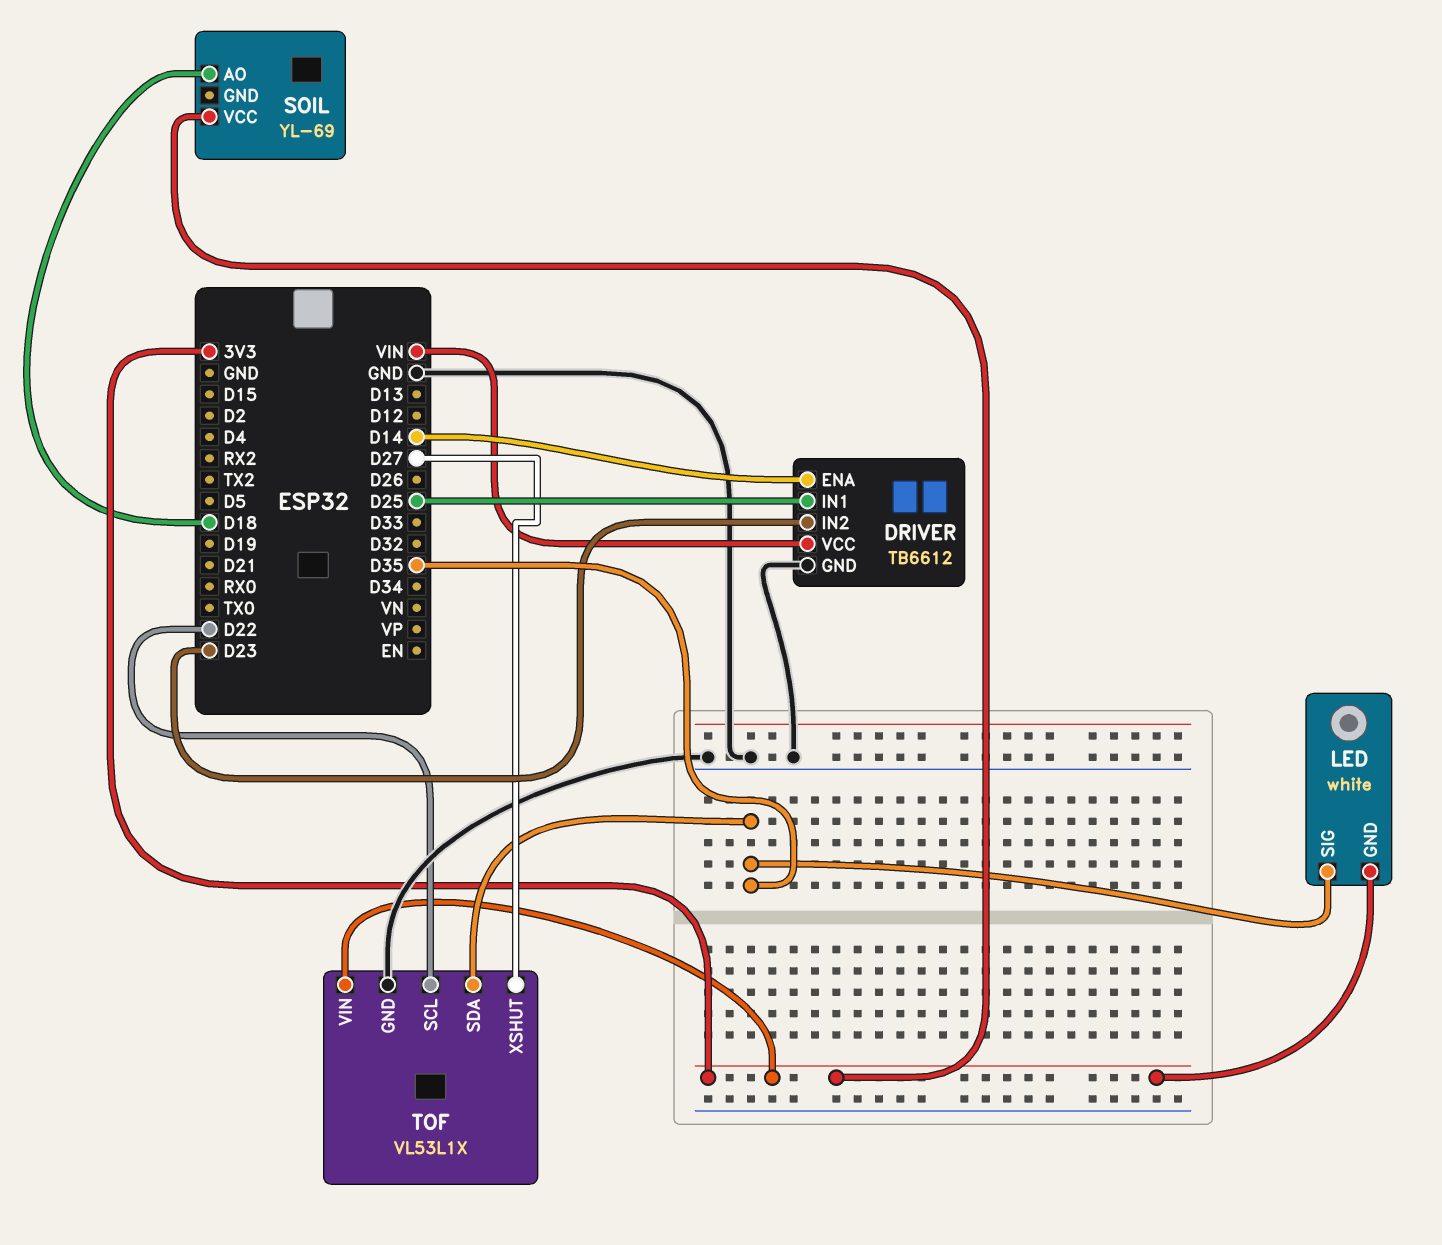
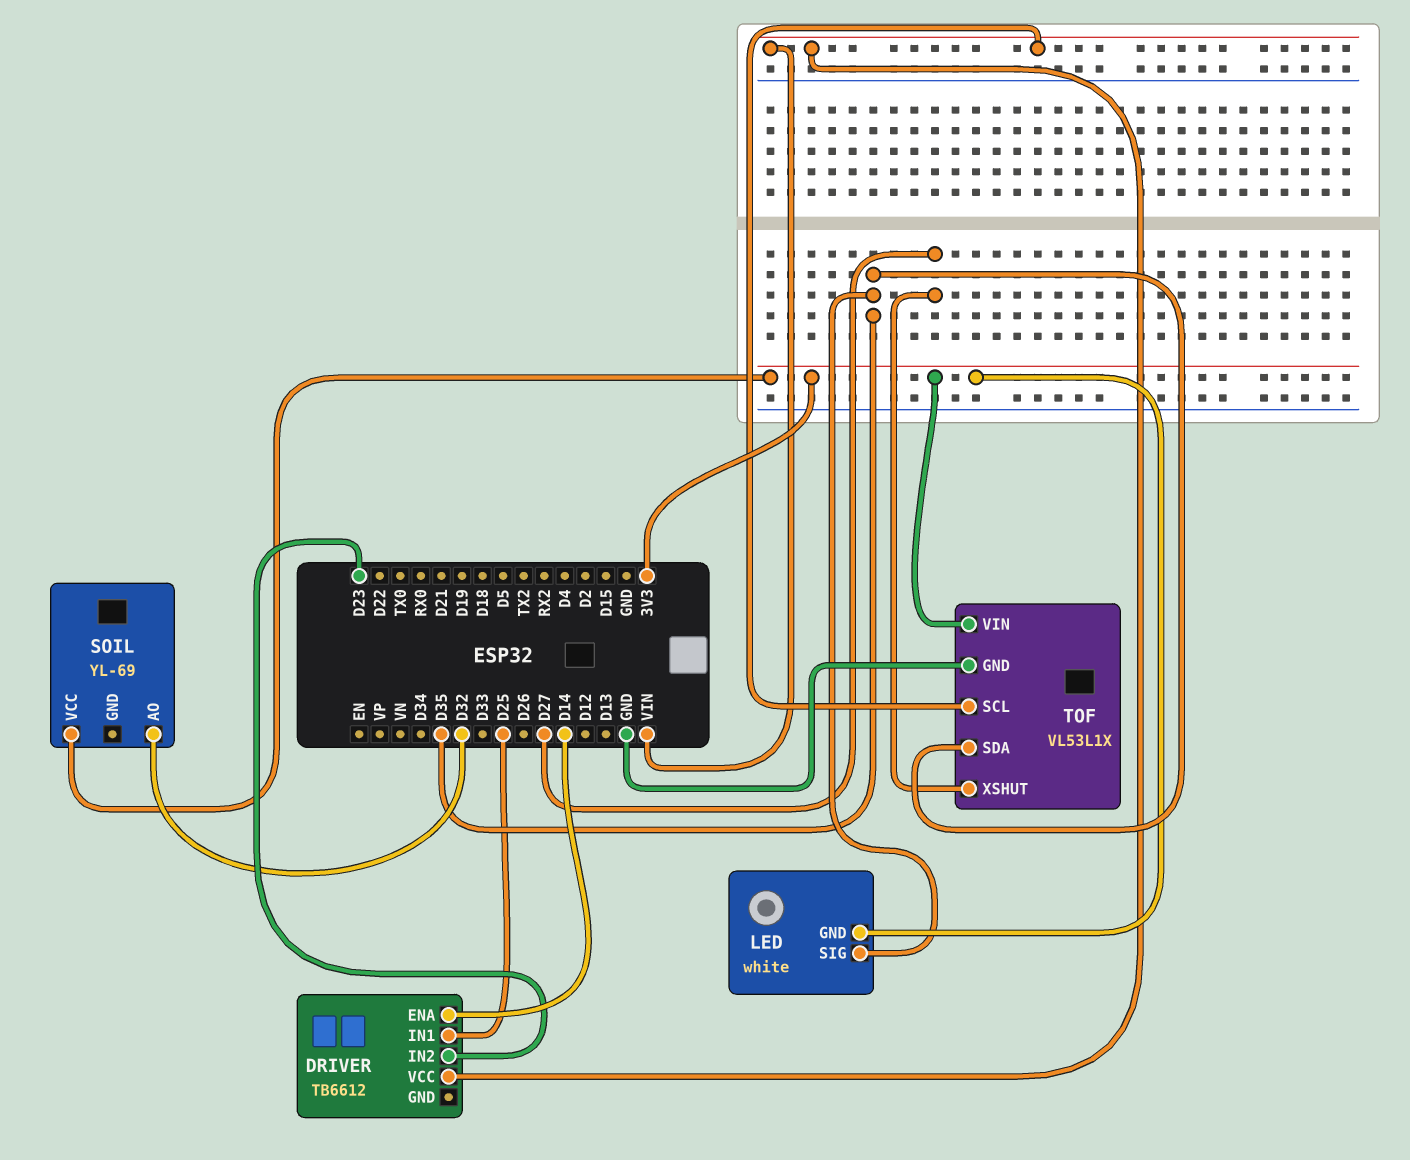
DRIVER pin GND: GND -> none
SOIL pin AO: D18 -> D32
TOF pin SCL: D22 -> VIN

